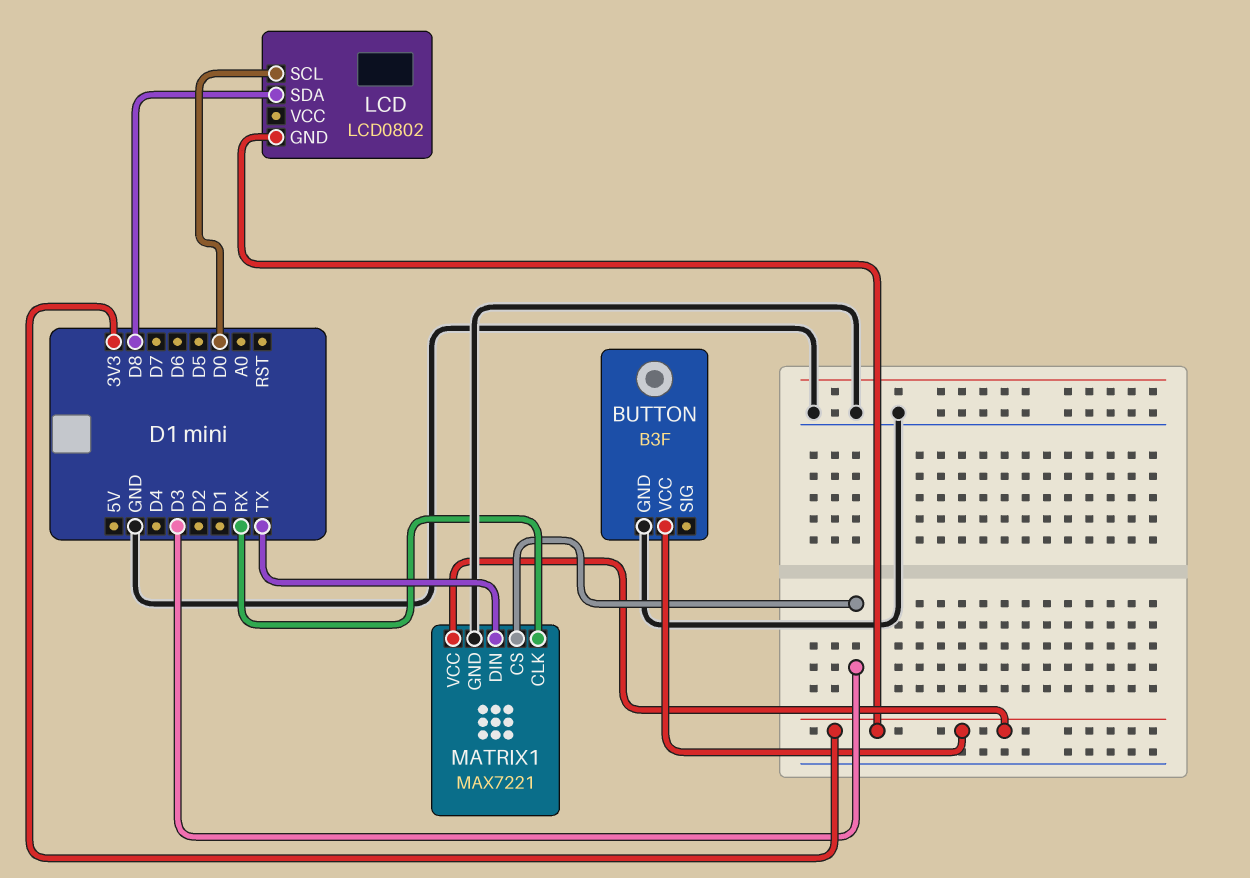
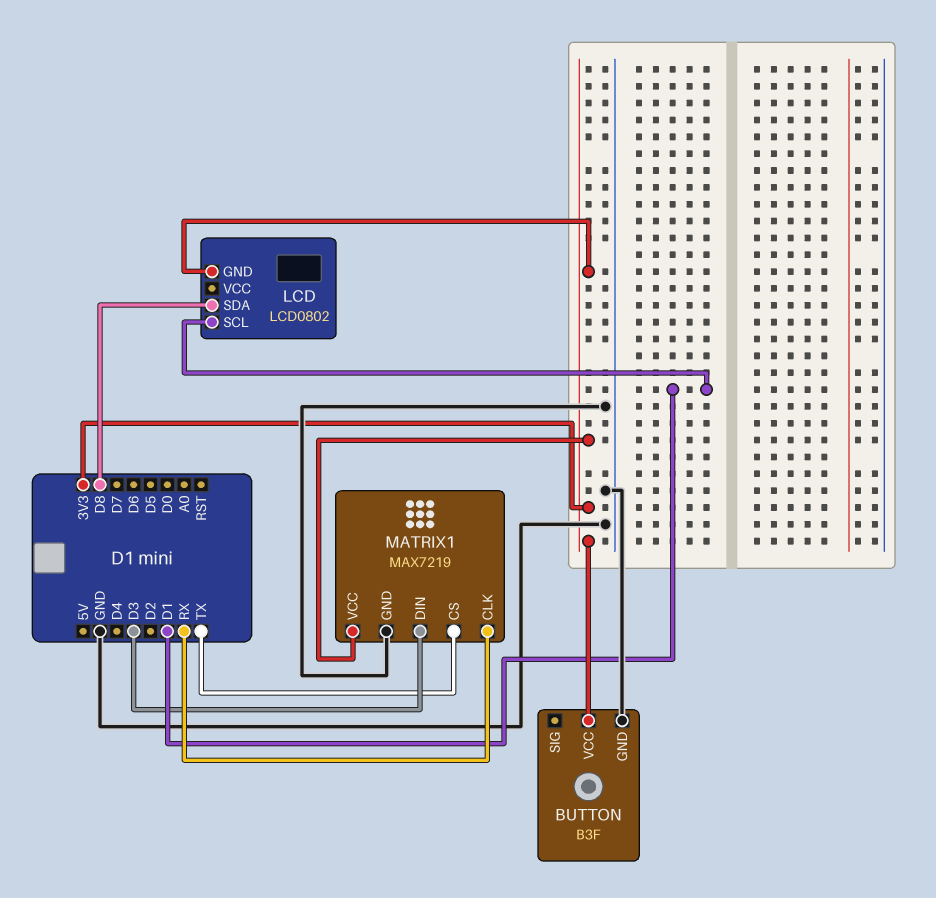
LCD pin SCL: D0 -> D1
MATRIX1: MAX7221 -> MAX7219
MATRIX1 pin CS: D3 -> TX
MATRIX1 pin DIN: TX -> D3

